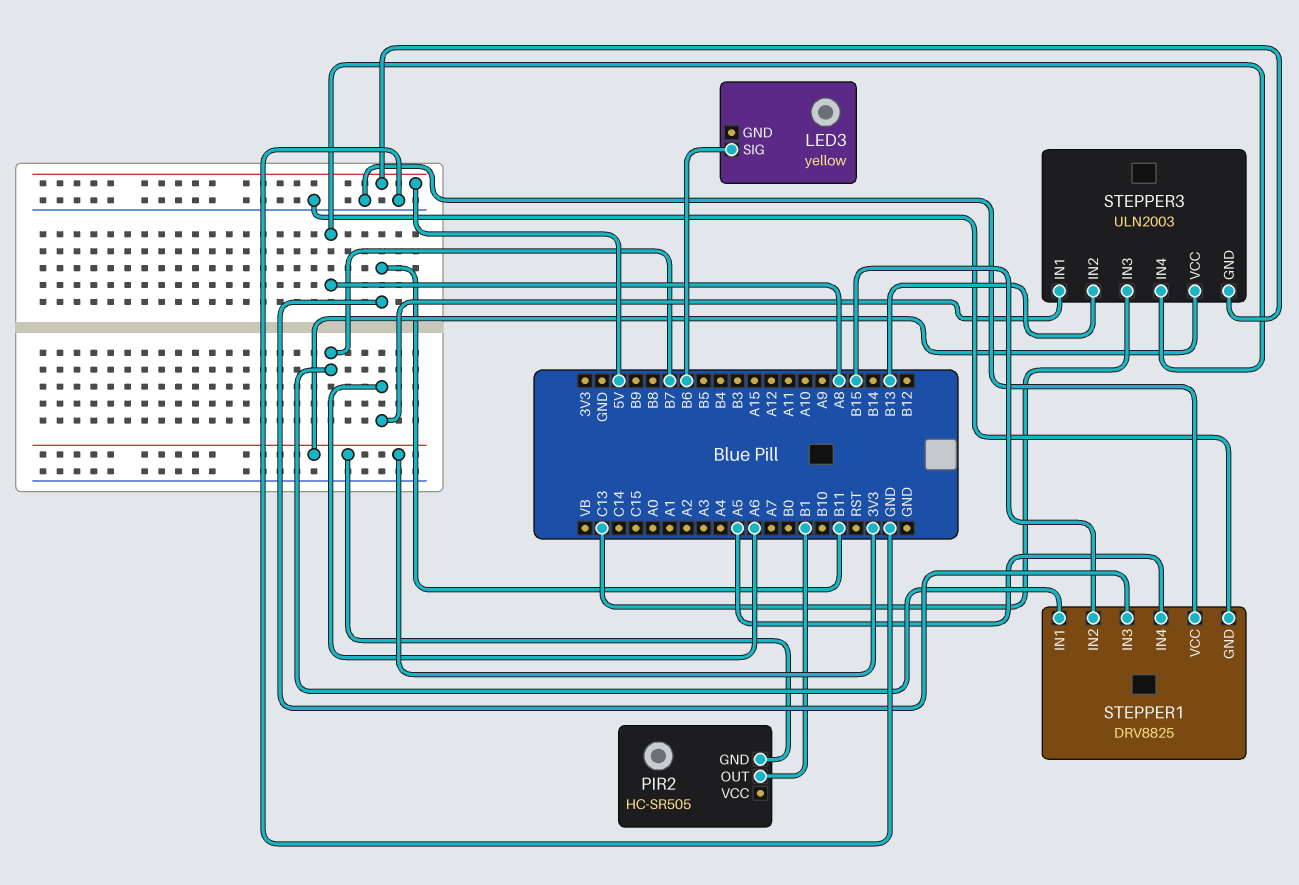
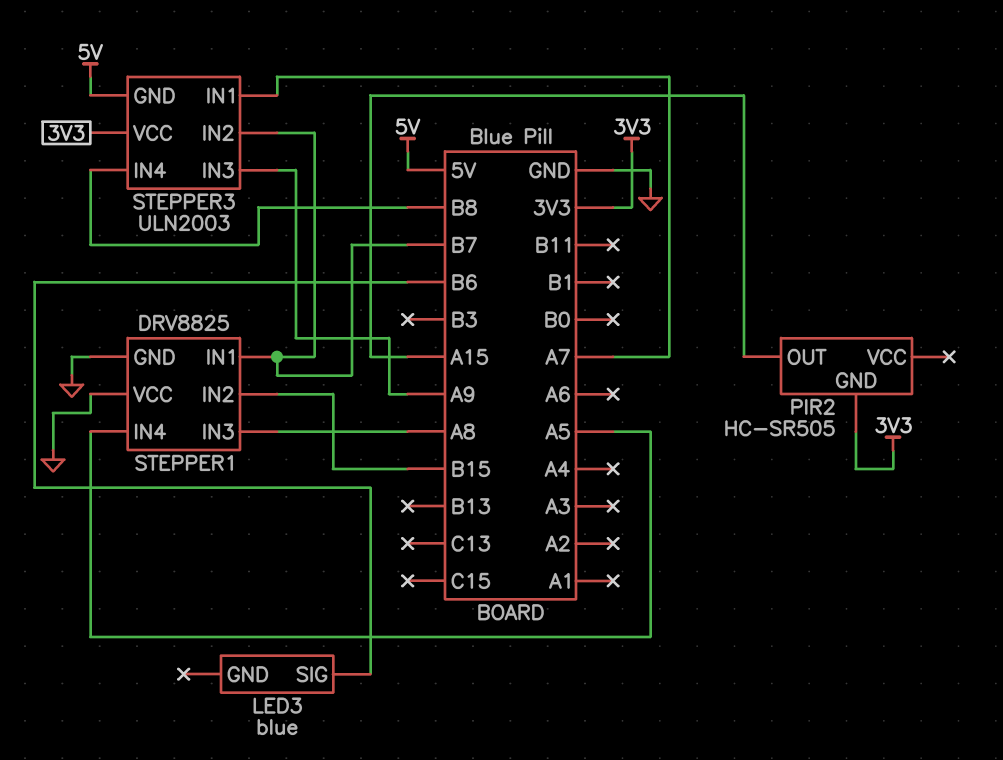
LED3: yellow -> blue
PIR2 pin OUT: B1 -> A15
STEPPER1 pin IN3: B11 -> A8
STEPPER3 pin IN1: A6 -> A7
STEPPER3 pin IN2: B13 -> B7
STEPPER3 pin IN3: C13 -> A9
STEPPER3 pin IN4: A8 -> B8

